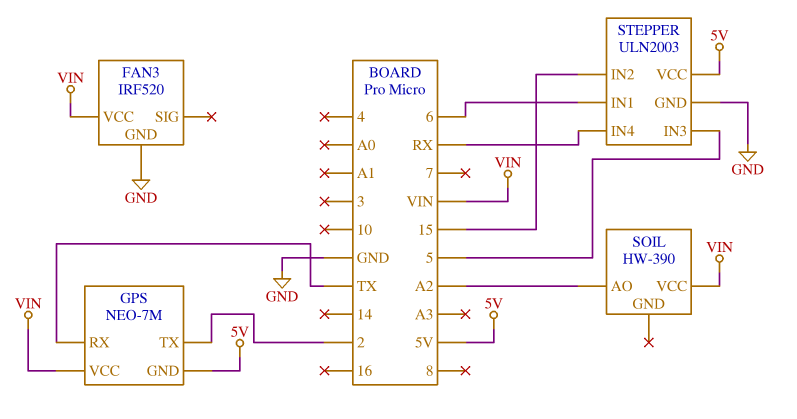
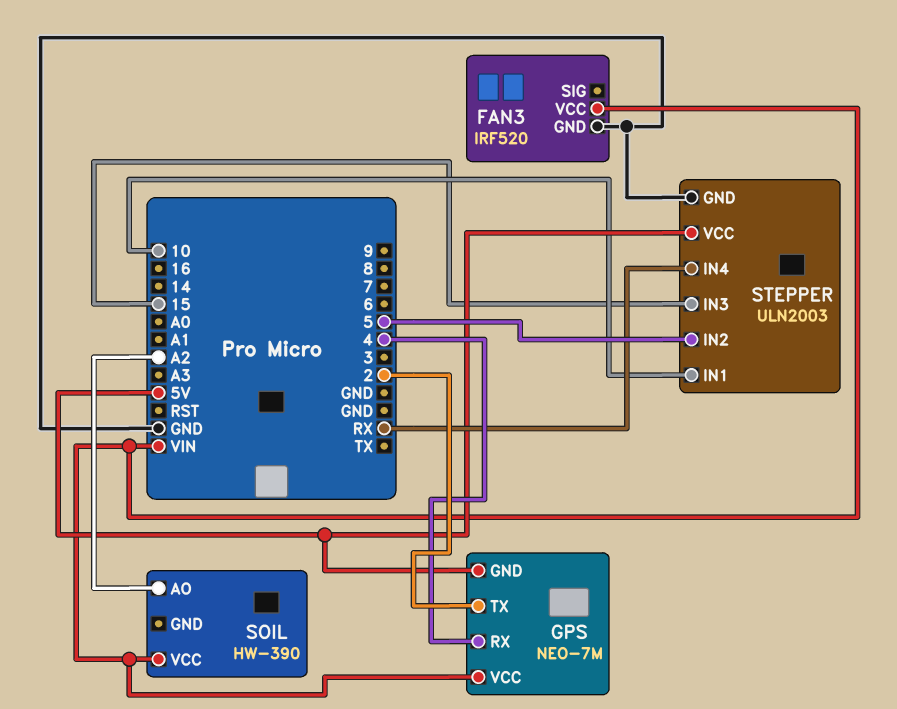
GPS pin RX: TX -> 4
STEPPER pin IN1: 6 -> 10
STEPPER pin IN2: 15 -> 5
STEPPER pin IN3: 5 -> 15

